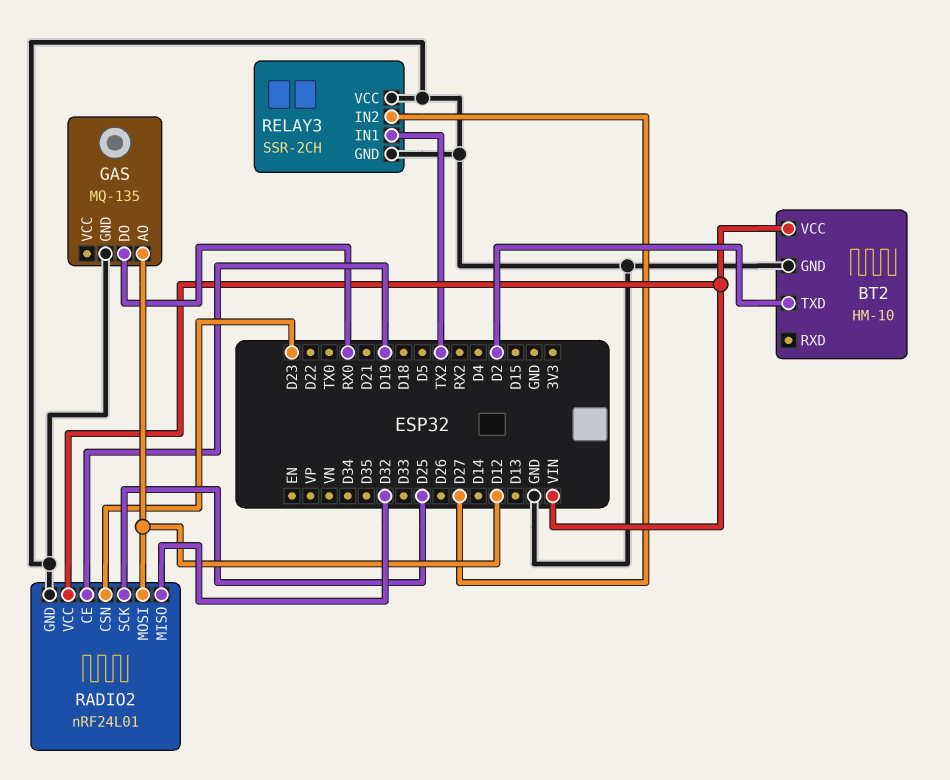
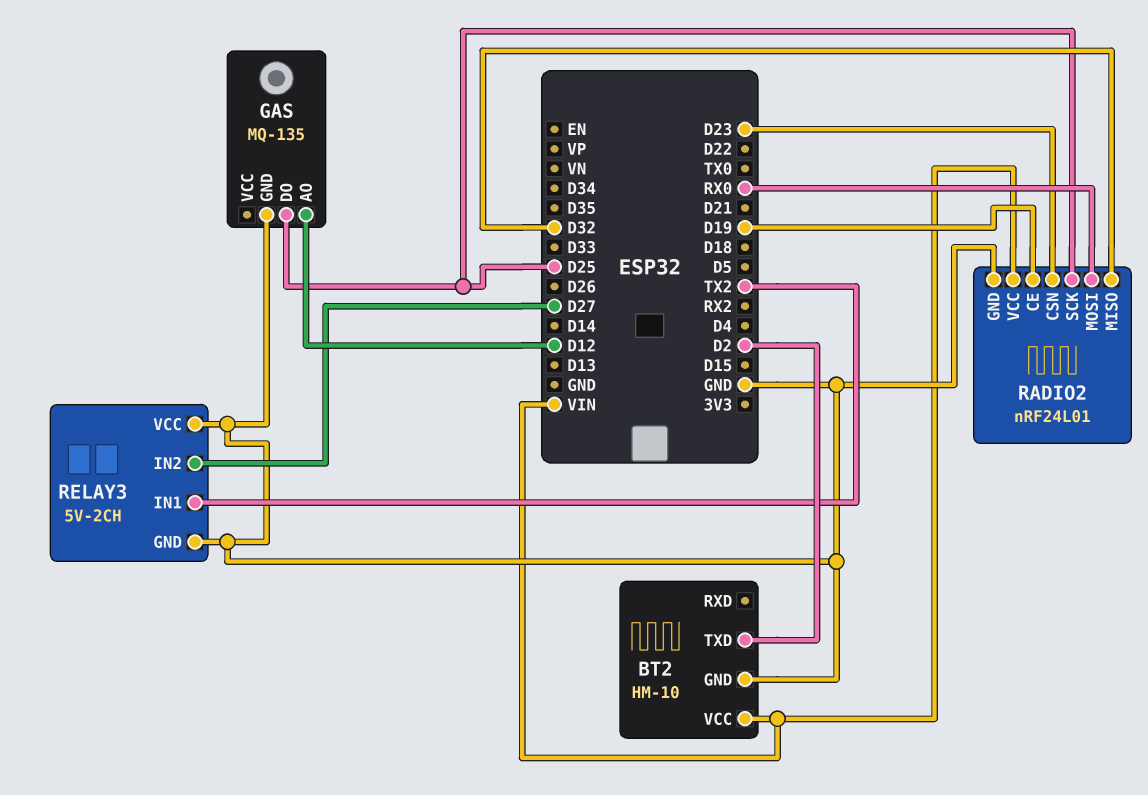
GAS pin DO: RX0 -> D25
RADIO2 pin MOSI: D12 -> RX0
RELAY3: SSR-2CH -> 5V-2CH

